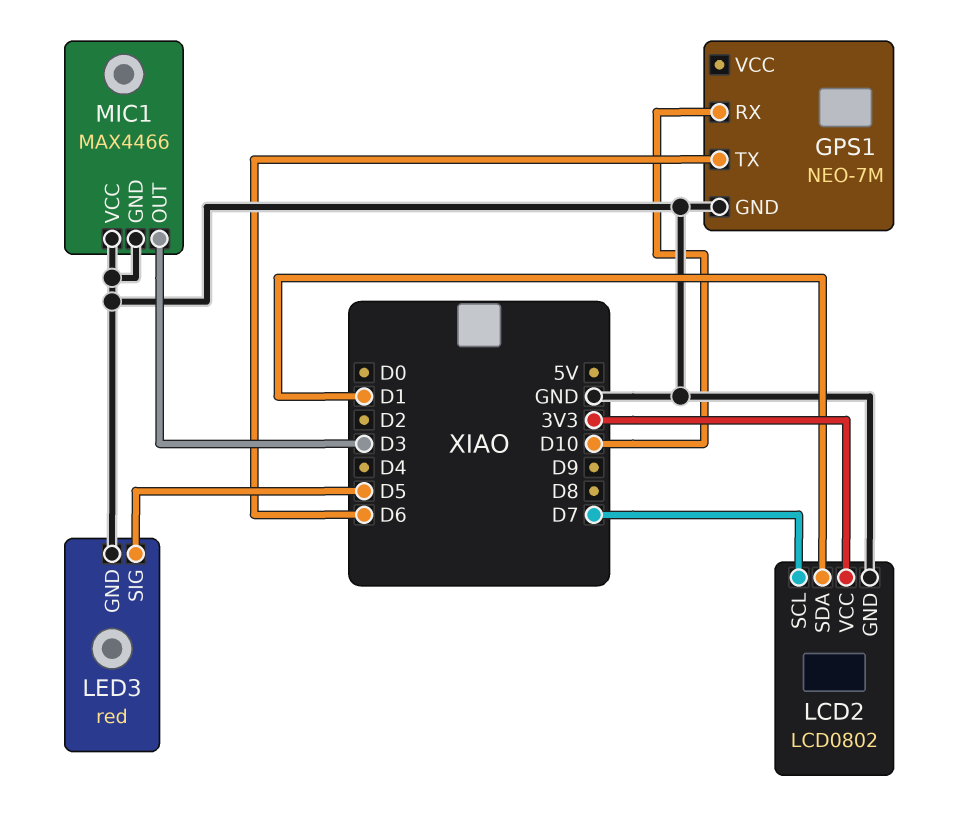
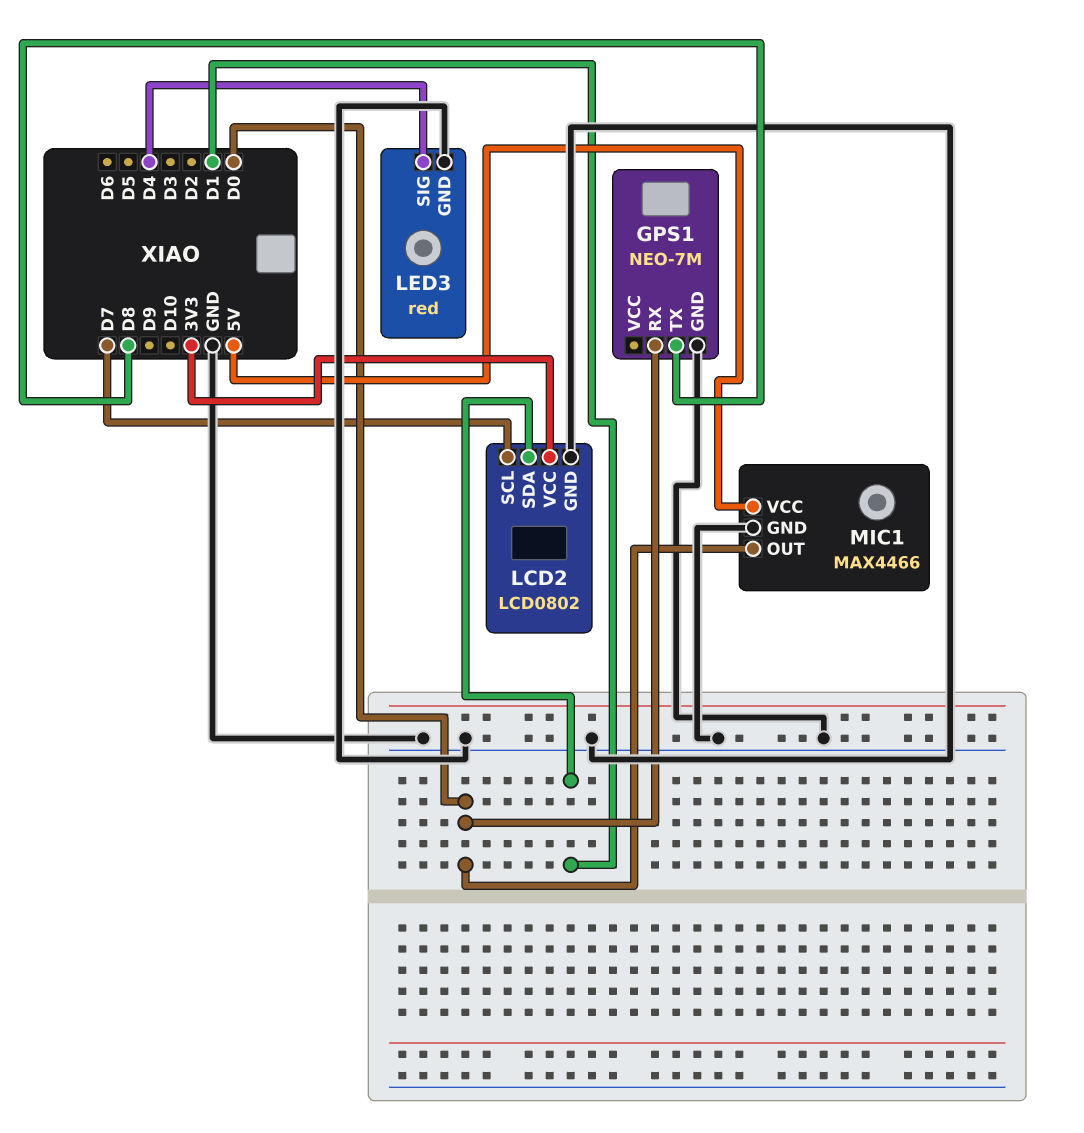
GPS1 pin RX: D10 -> D0
GPS1 pin TX: D6 -> D8
LED3 pin SIG: D5 -> D4
MIC1 pin OUT: D3 -> D0
MIC1 pin VCC: GND -> 5V

